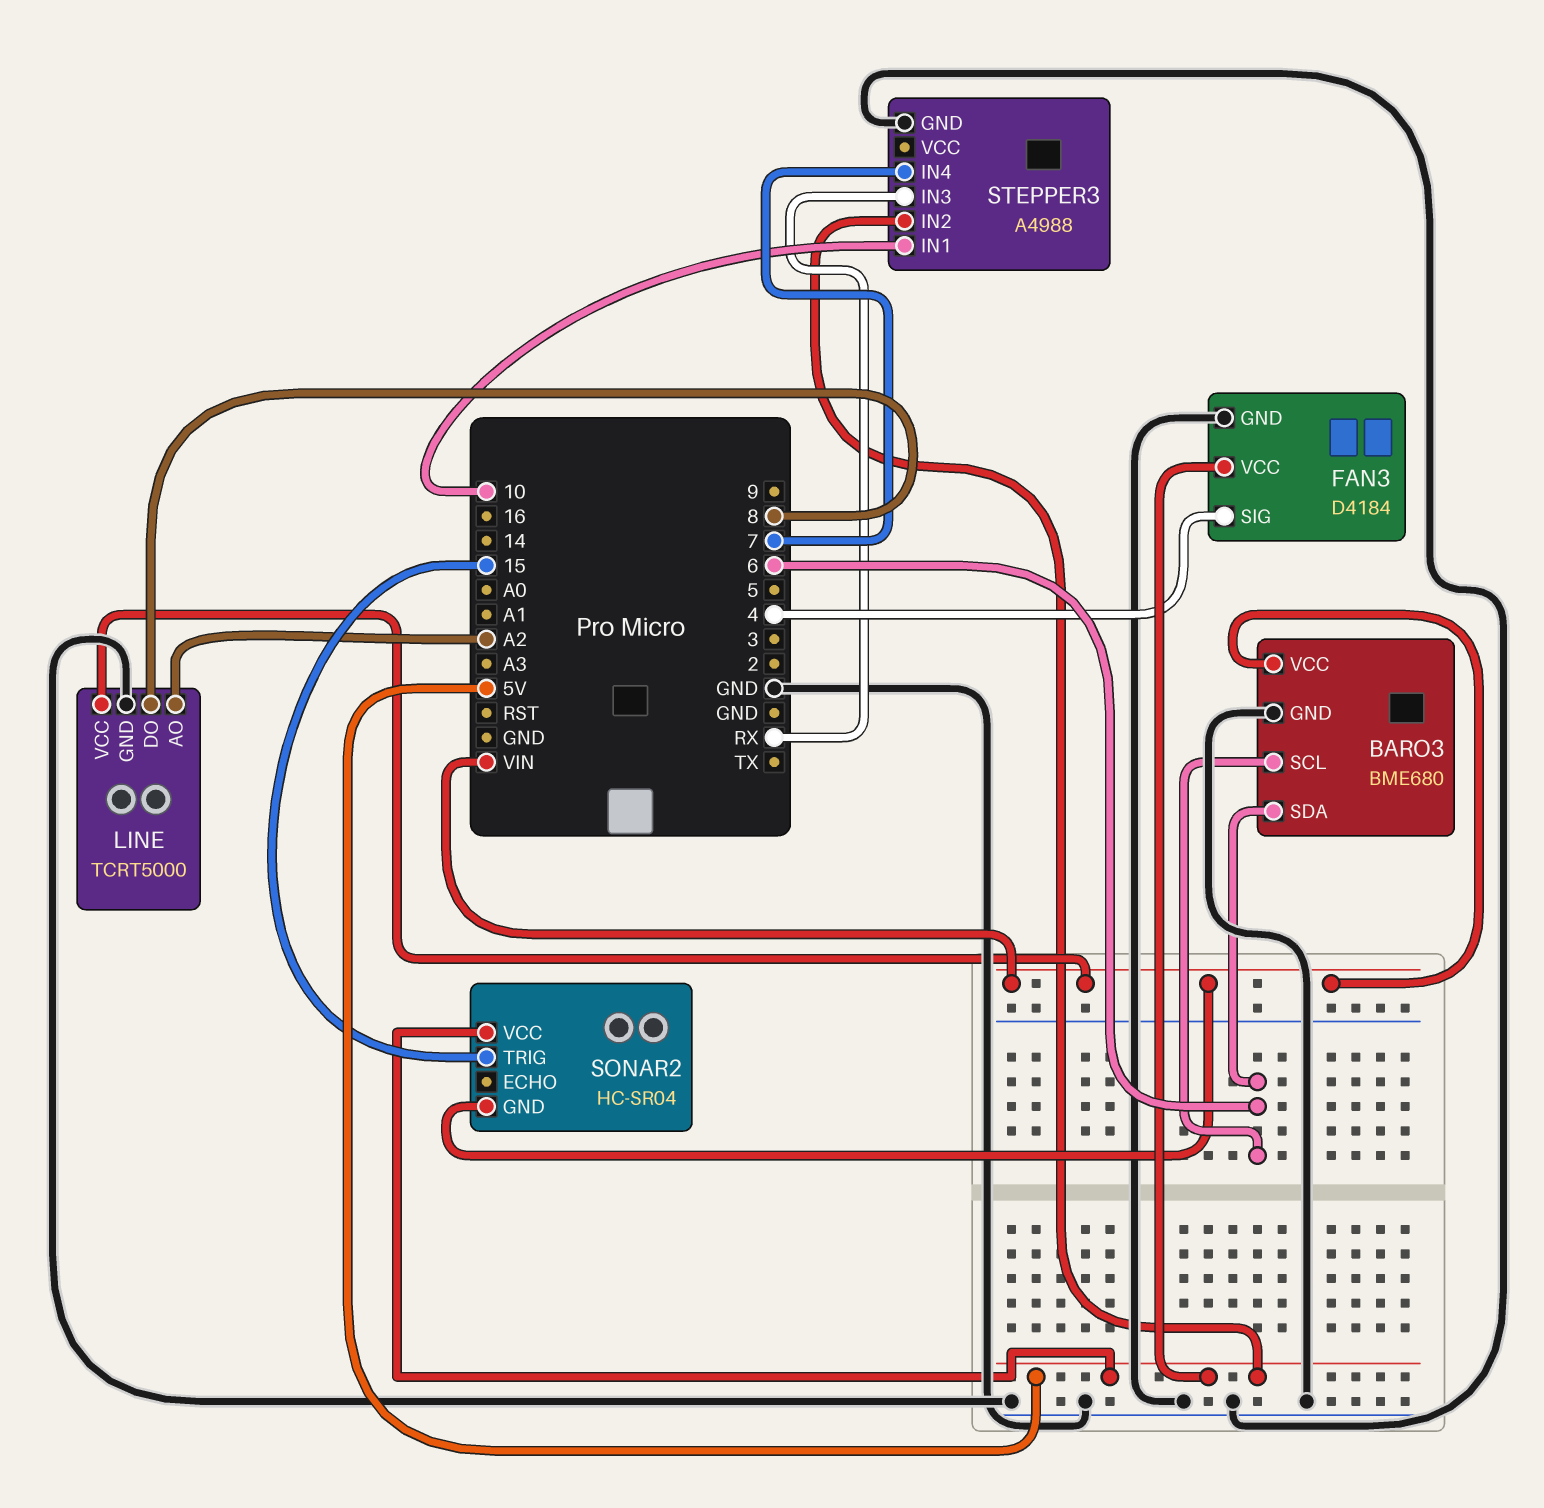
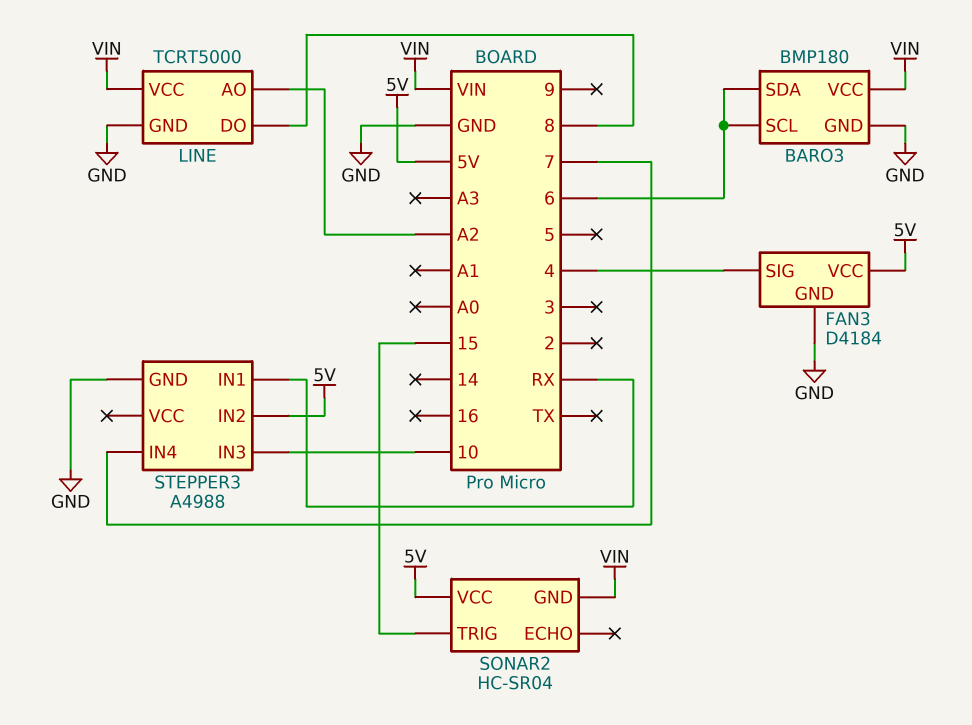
BARO3: BME680 -> BMP180
STEPPER3 pin IN1: 10 -> RX
STEPPER3 pin IN3: RX -> 10

